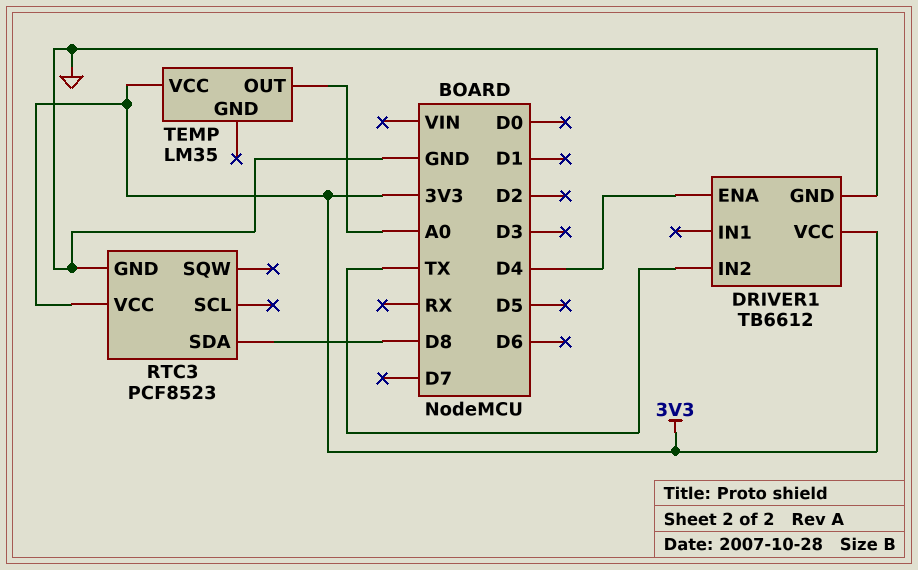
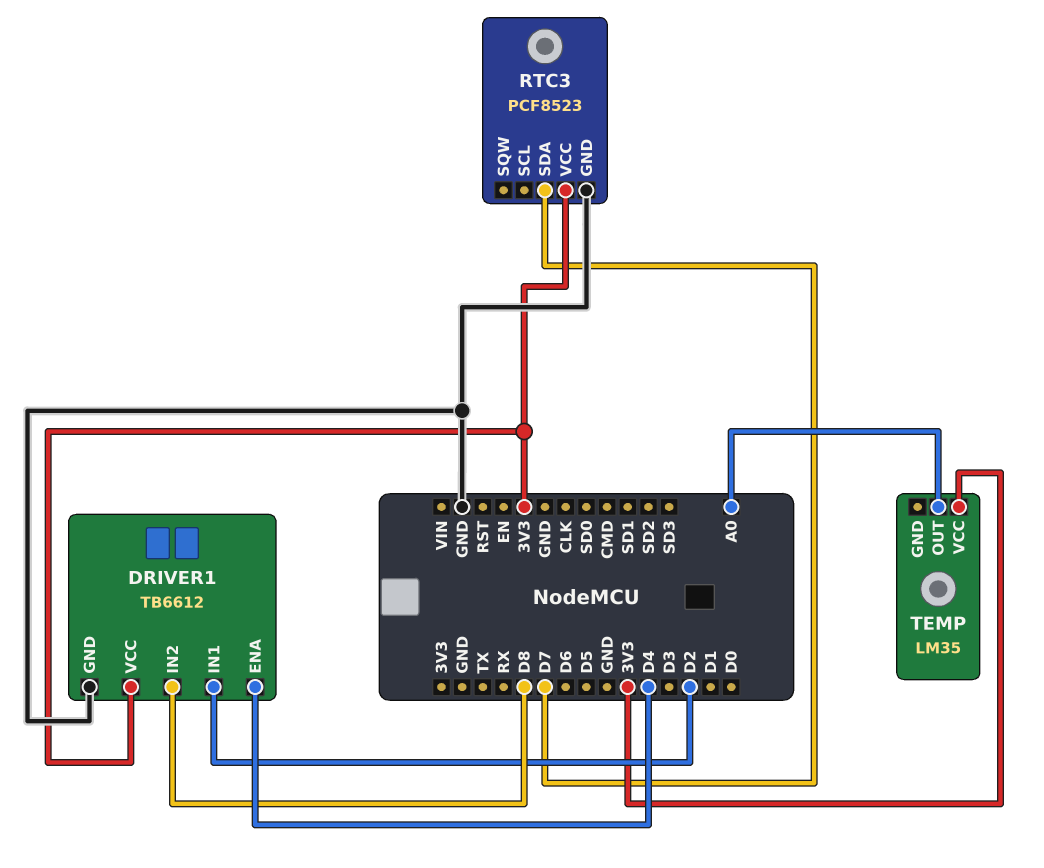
DRIVER1 pin IN1: none -> D2
DRIVER1 pin IN2: TX -> D8
RTC3 pin SDA: D8 -> D7

